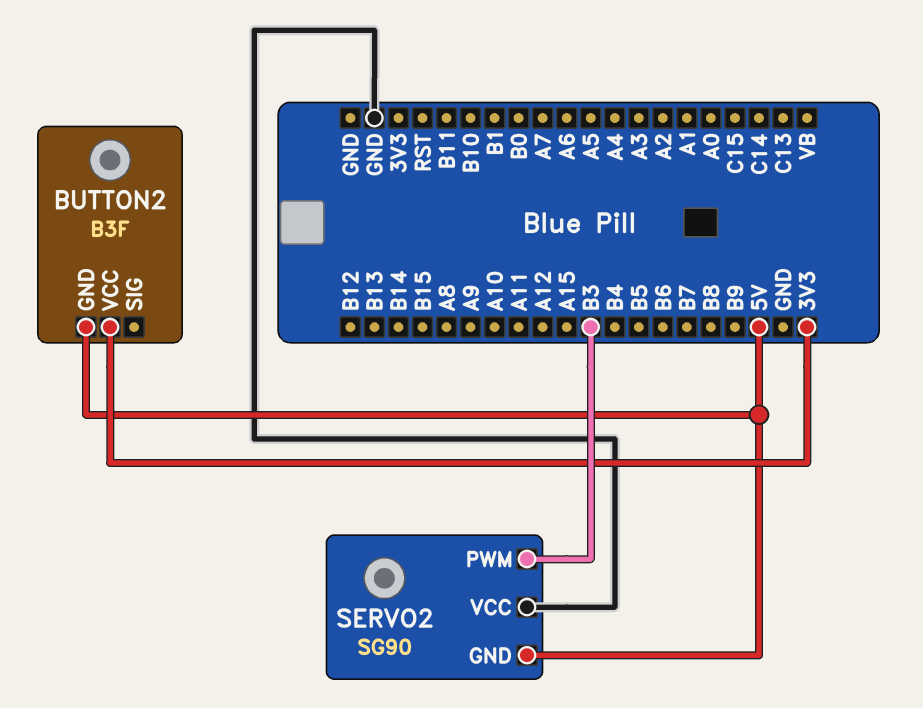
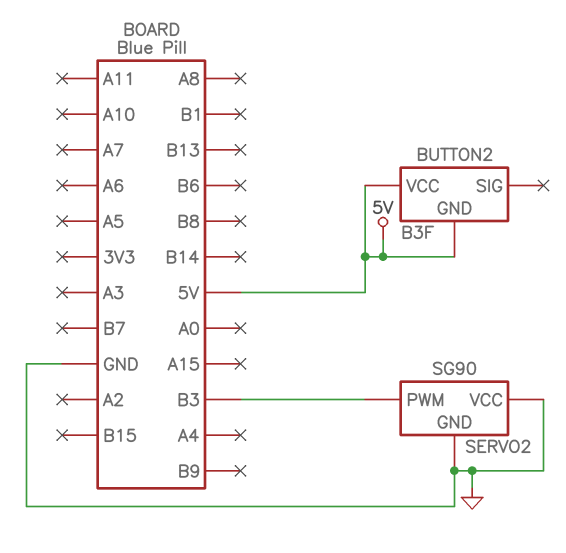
BUTTON2 pin VCC: 3V3 -> 5V
SERVO2 pin GND: 5V -> GND

